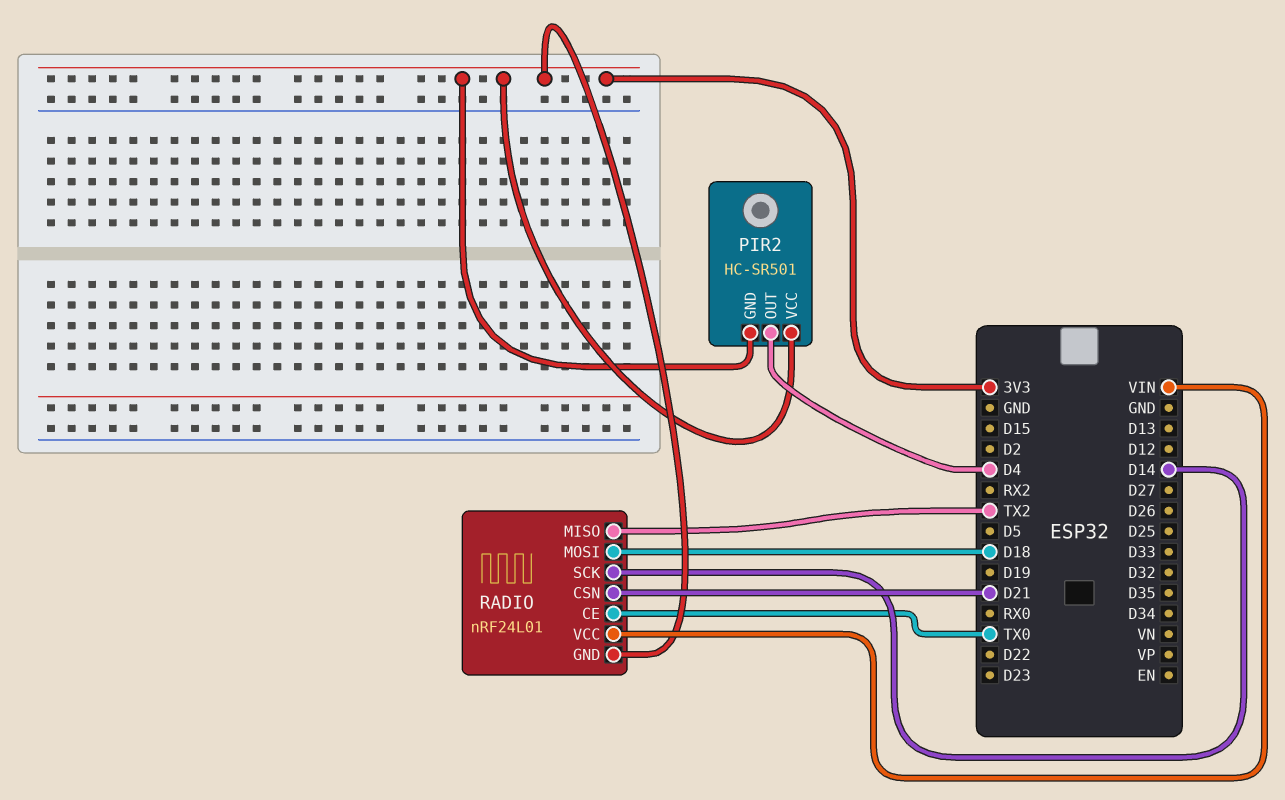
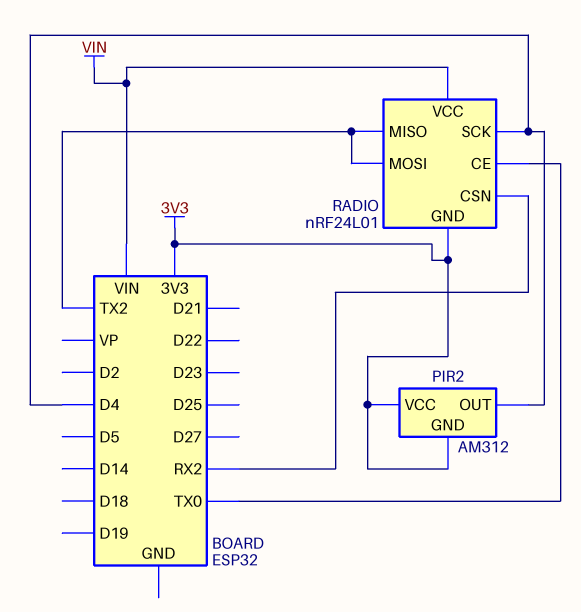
PIR2: HC-SR501 -> AM312
RADIO pin CSN: D21 -> RX2
RADIO pin MOSI: D18 -> TX2
RADIO pin SCK: D14 -> D4

